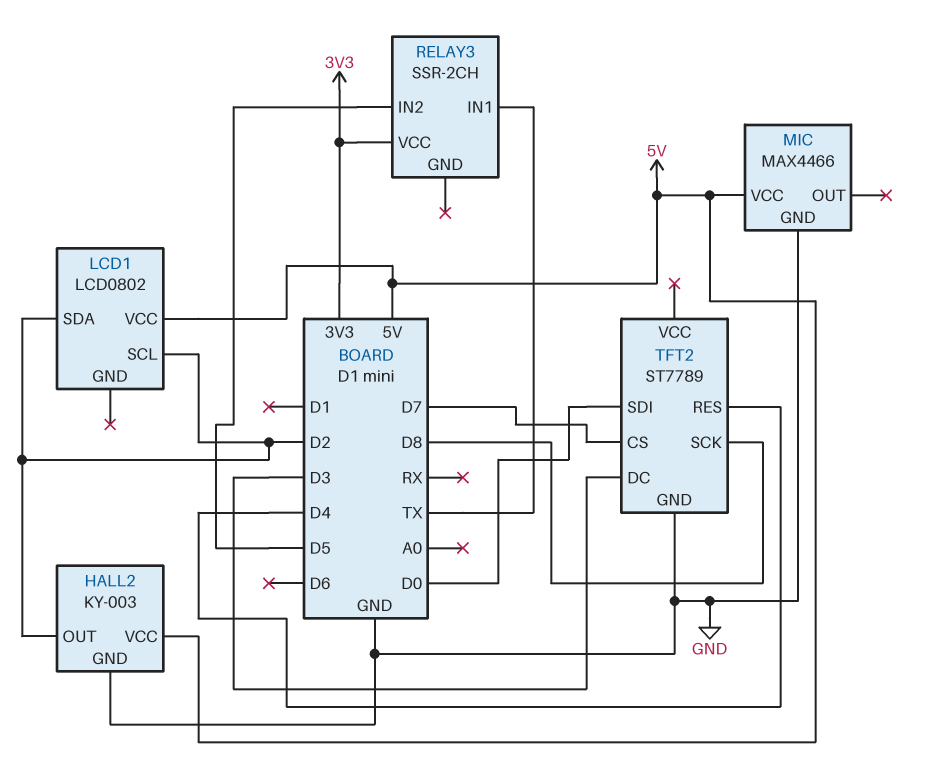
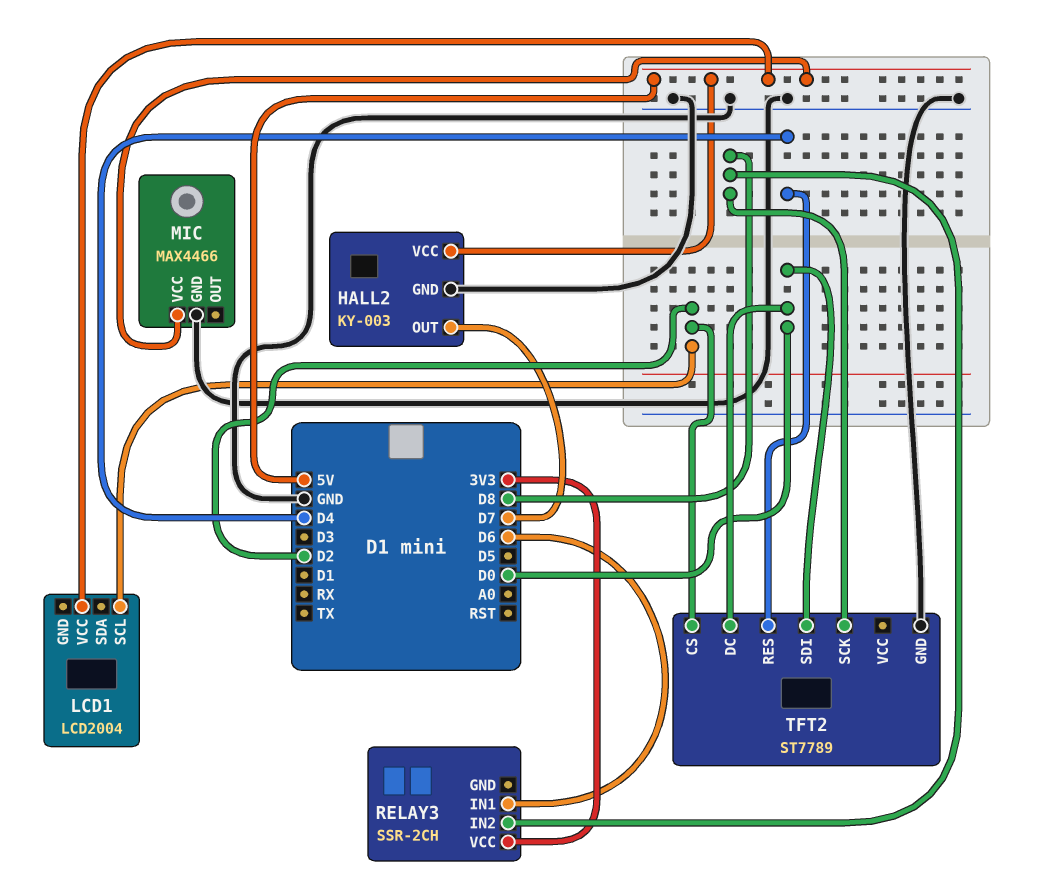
HALL2 pin OUT: D2 -> D7
LCD1: LCD0802 -> LCD2004
LCD1 pin SDA: D2 -> none
RELAY3 pin IN1: TX -> D6
RELAY3 pin IN2: D5 -> D8
TFT2 pin CS: D7 -> D2
TFT2 pin DC: D3 -> D0

